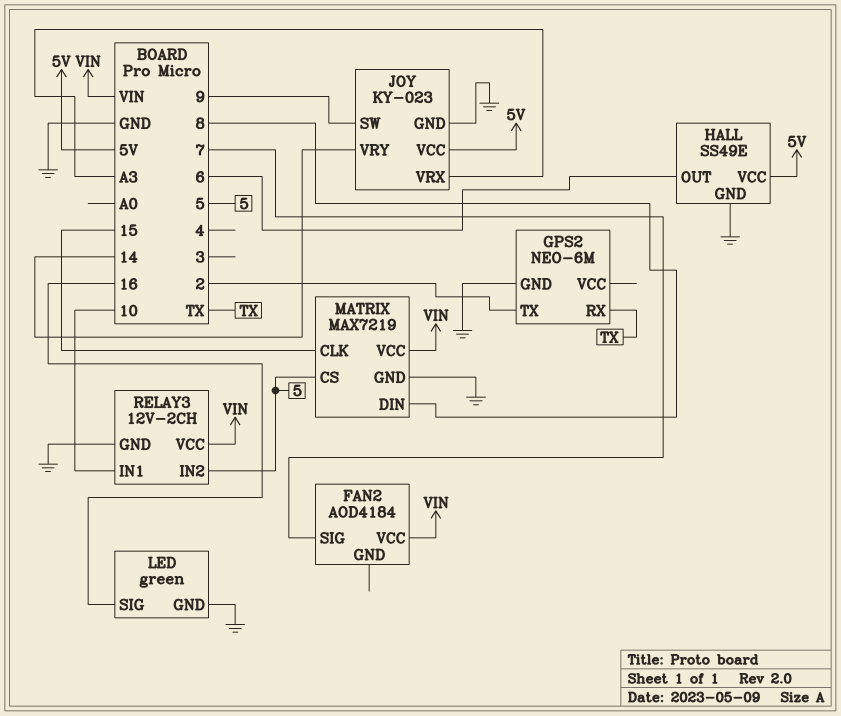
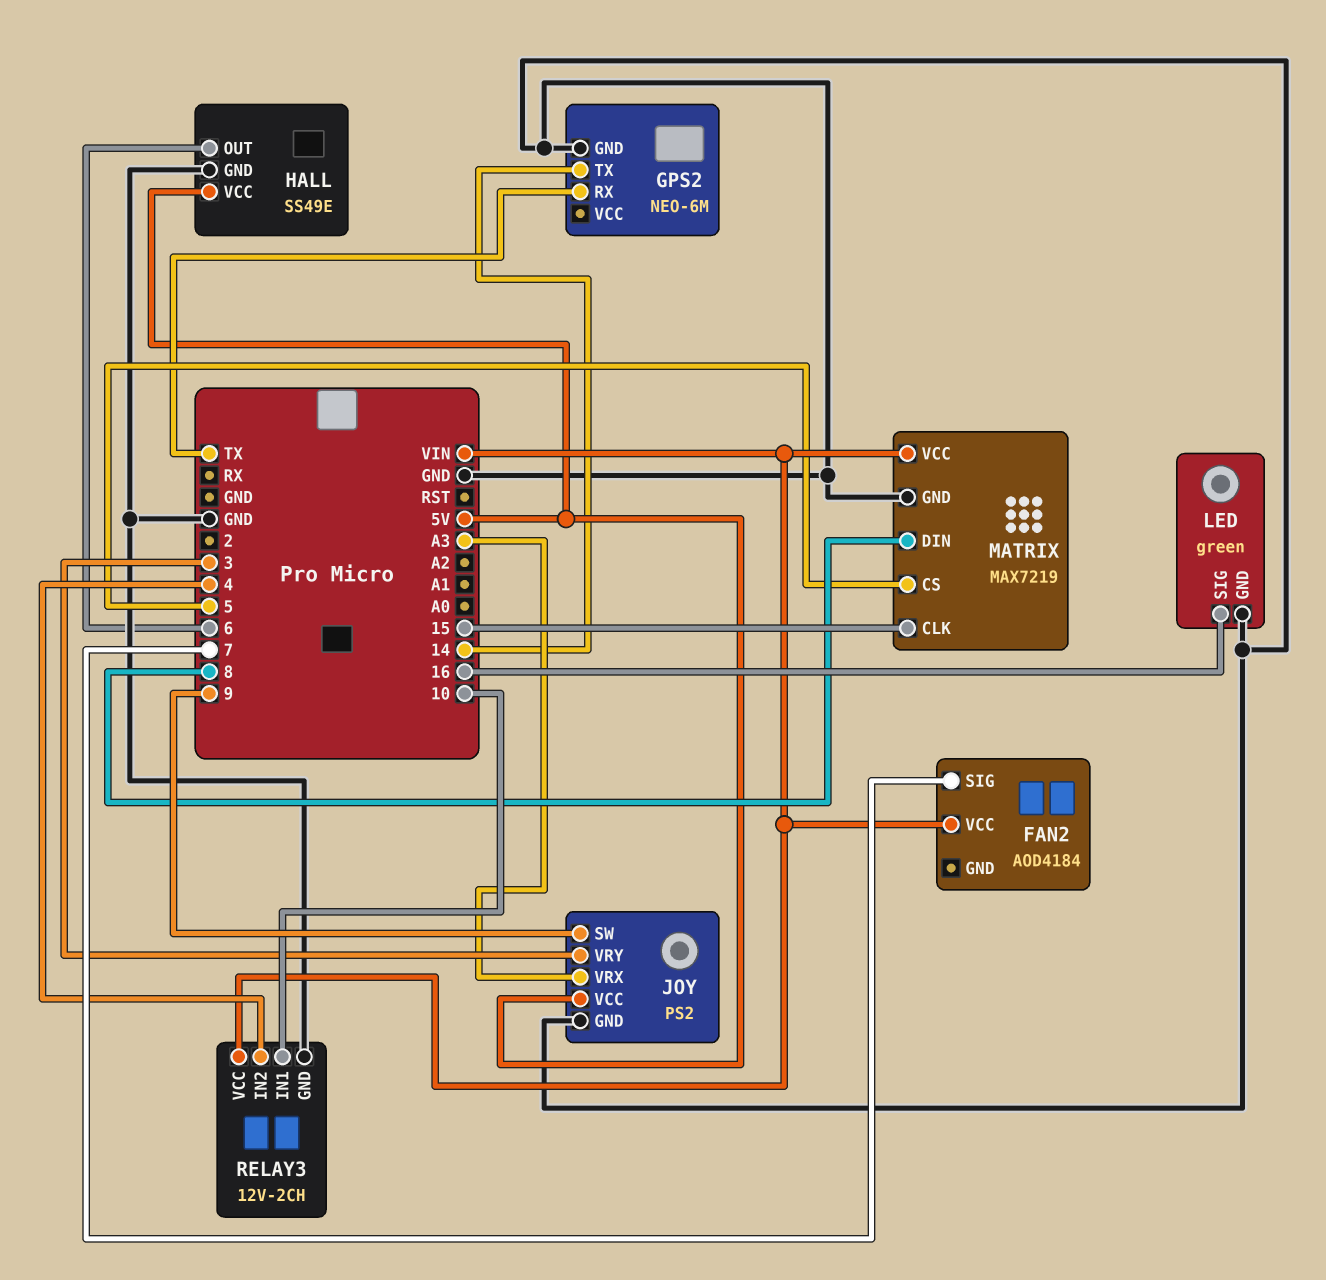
GPS2 pin TX: 2 -> 14
JOY: KY-023 -> PS2
JOY pin VRY: 14 -> 3
RELAY3 pin IN2: 5 -> 4

